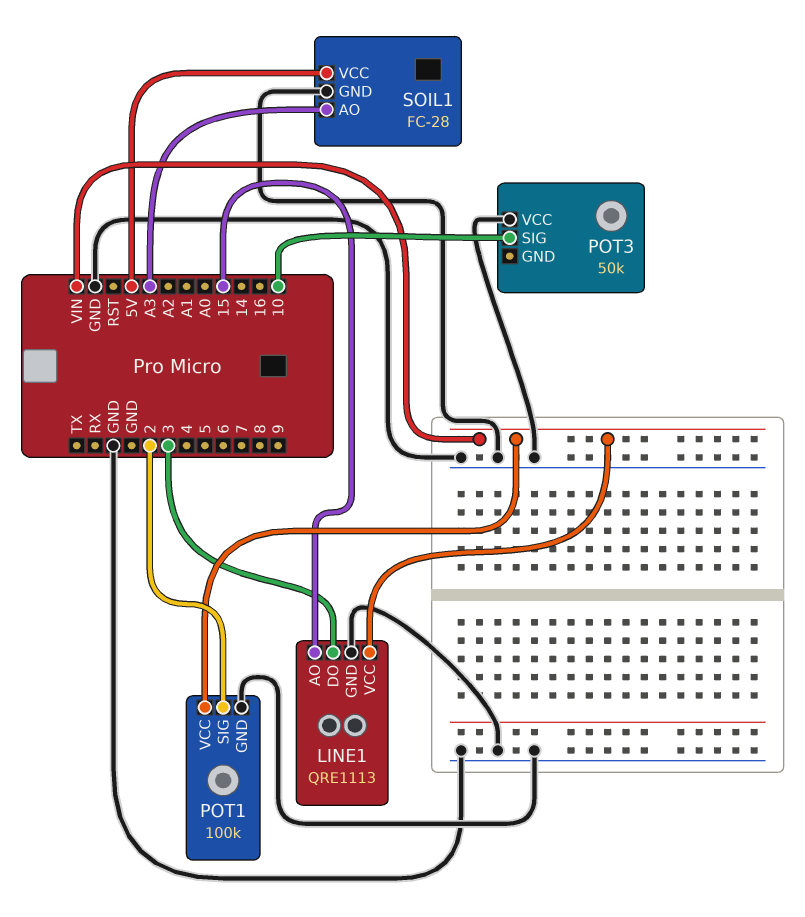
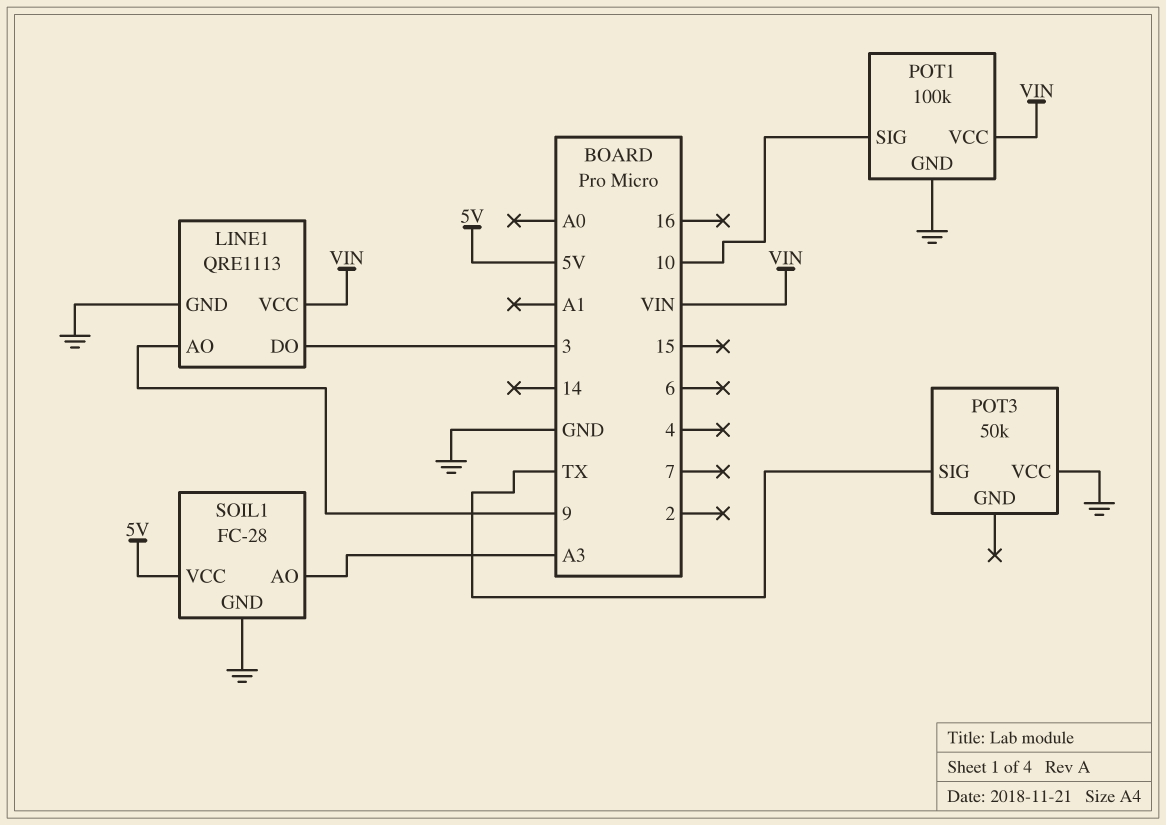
LINE1 pin AO: 15 -> 9
POT1 pin SIG: 2 -> 10
POT3 pin SIG: 10 -> TX

